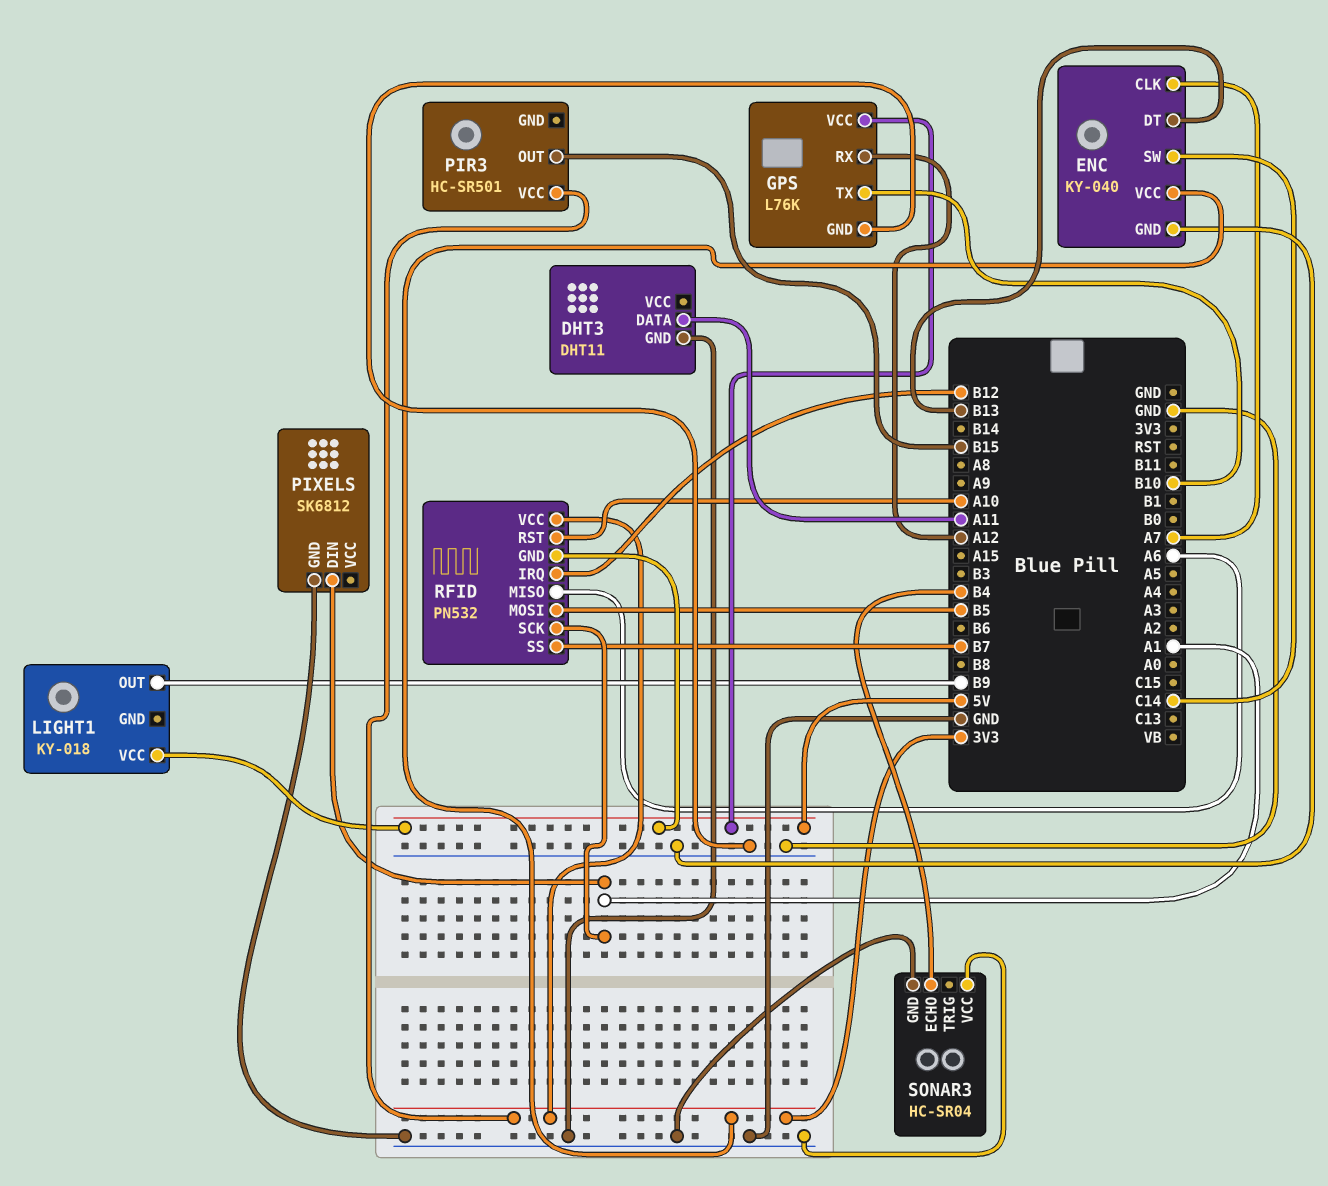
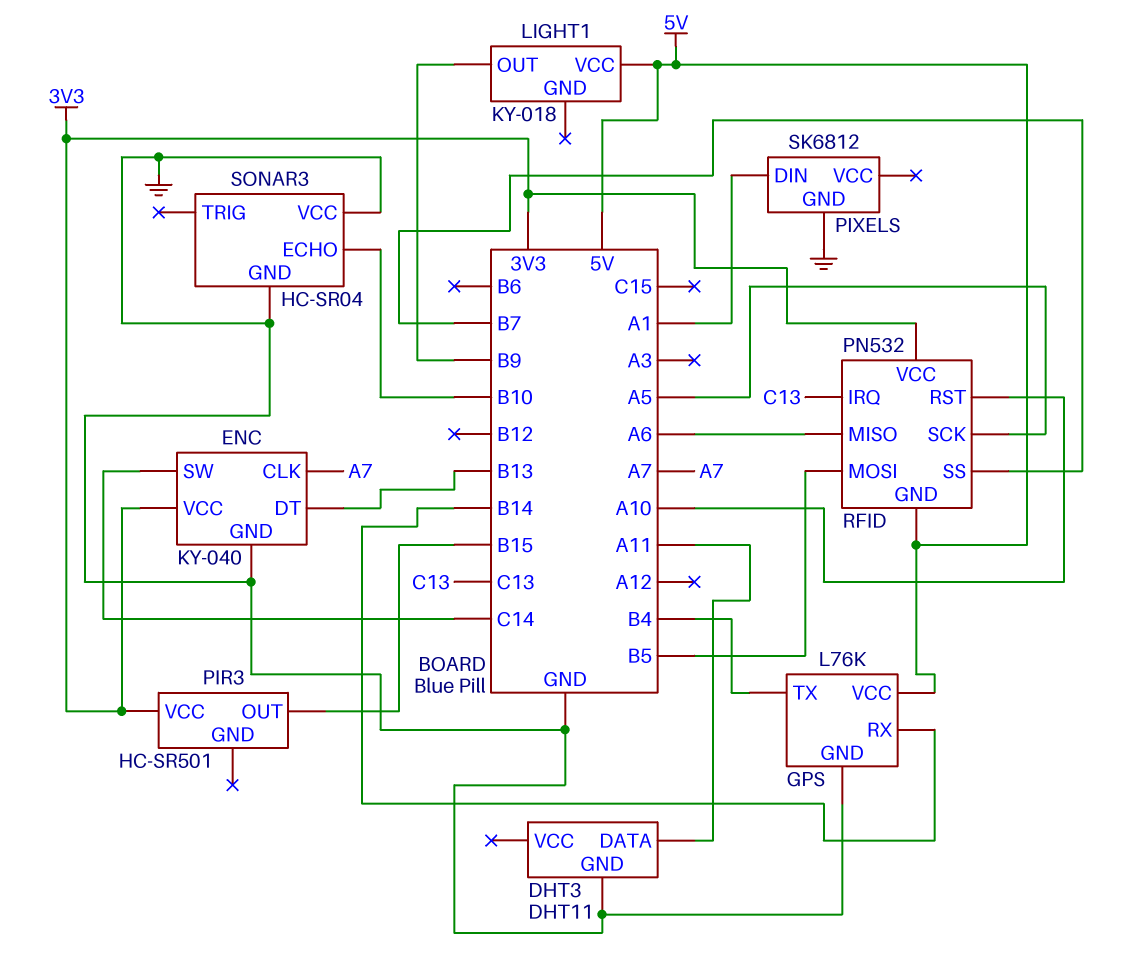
GPS pin RX: A12 -> B14
GPS pin TX: B10 -> B4
RFID pin IRQ: B12 -> C13
RFID pin SCK: A1 -> A5
SONAR3 pin ECHO: B4 -> B10

